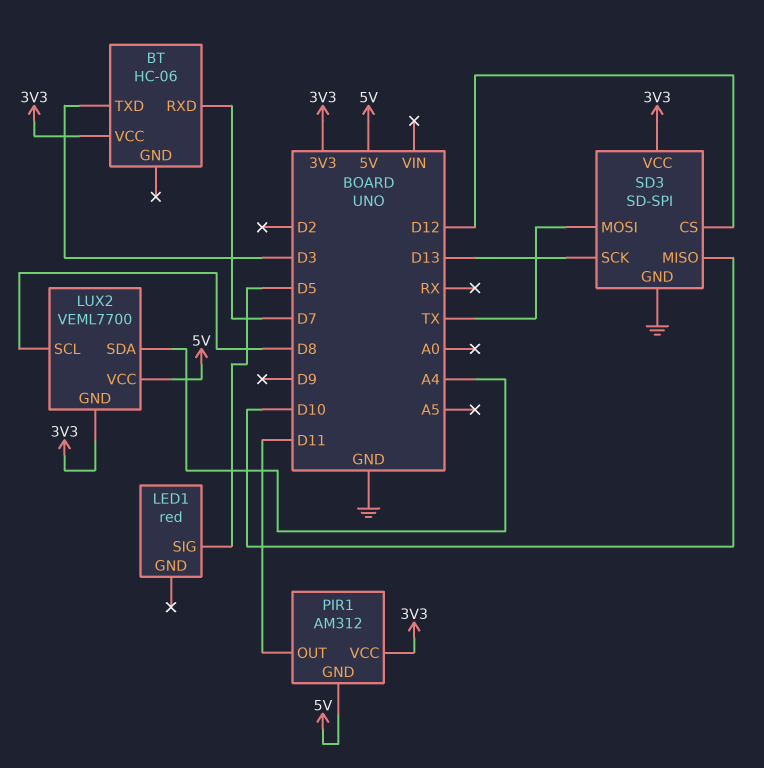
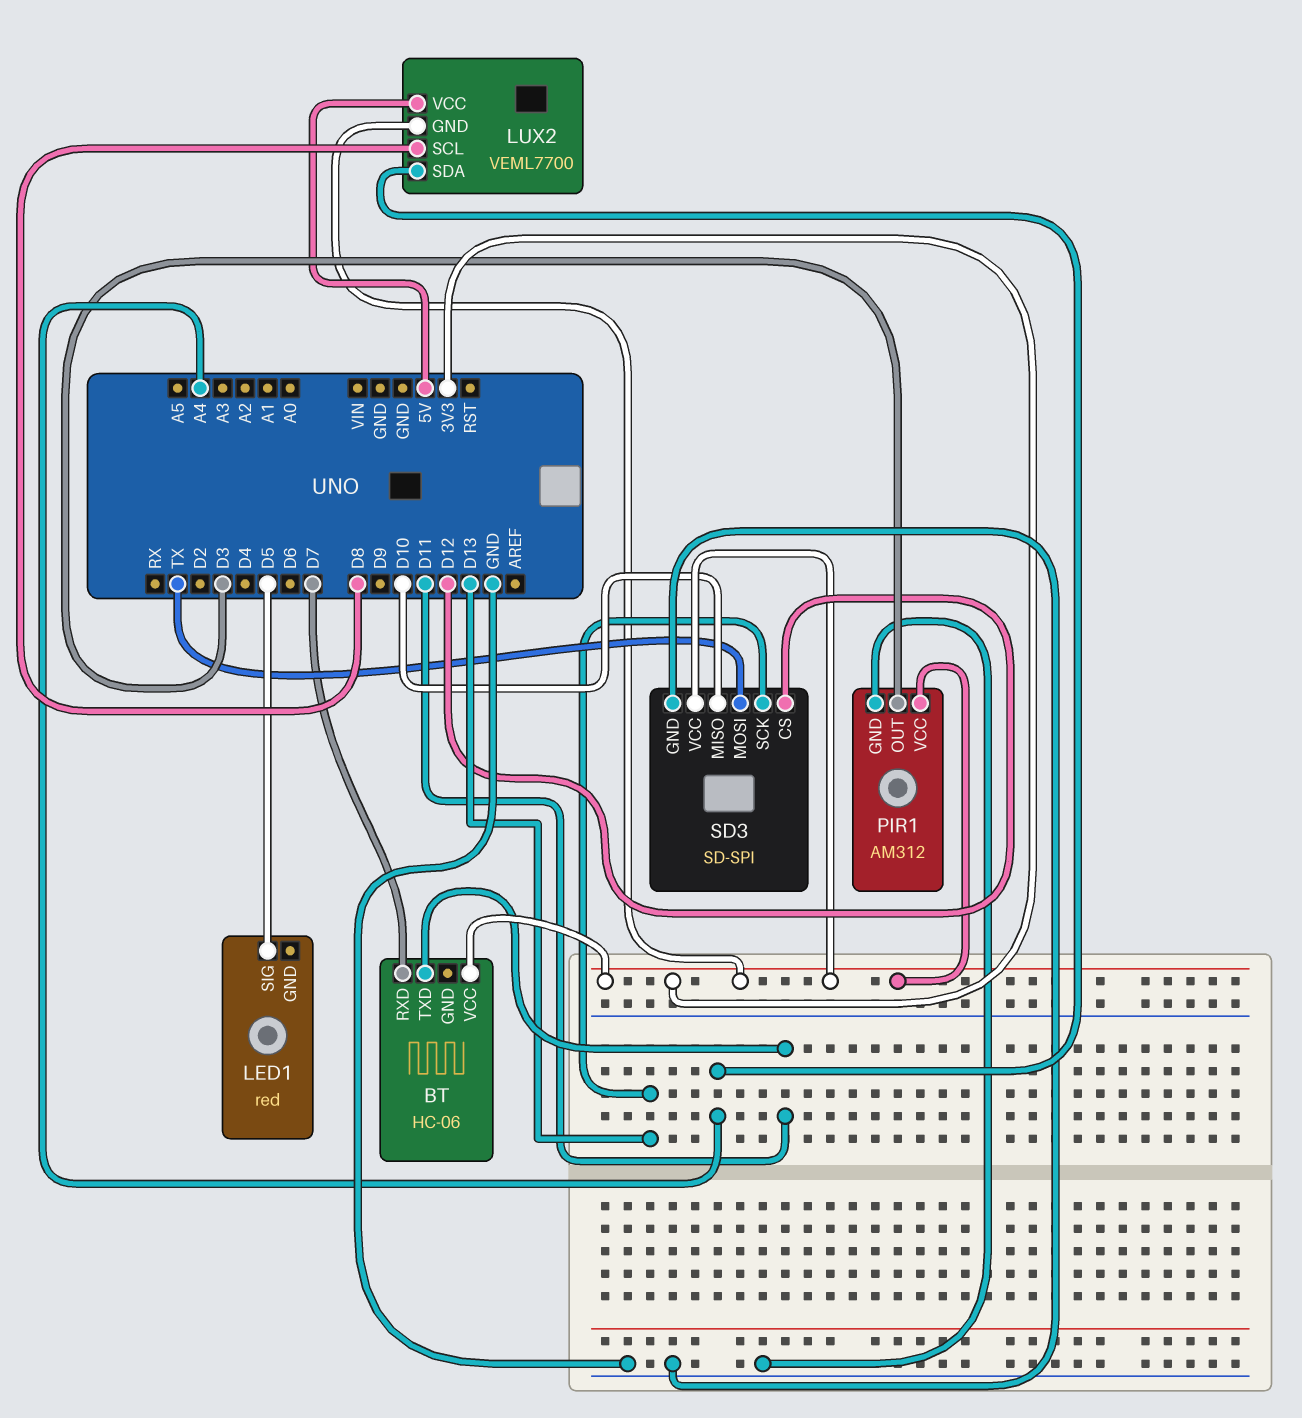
BT pin TXD: D3 -> D11
PIR1 pin GND: 5V -> GND
PIR1 pin OUT: D11 -> D3

